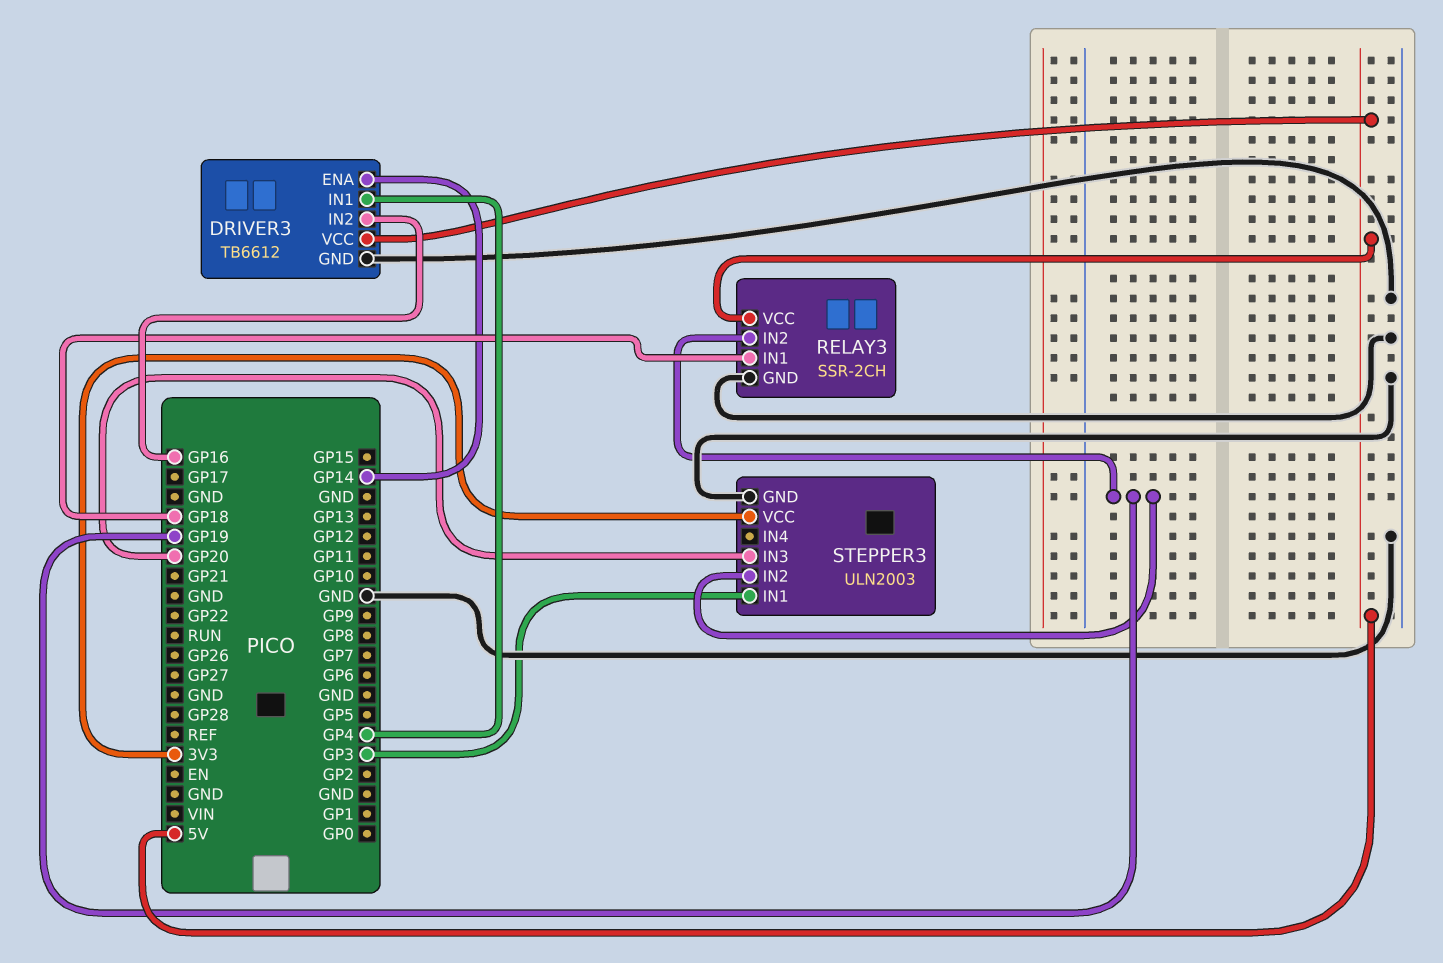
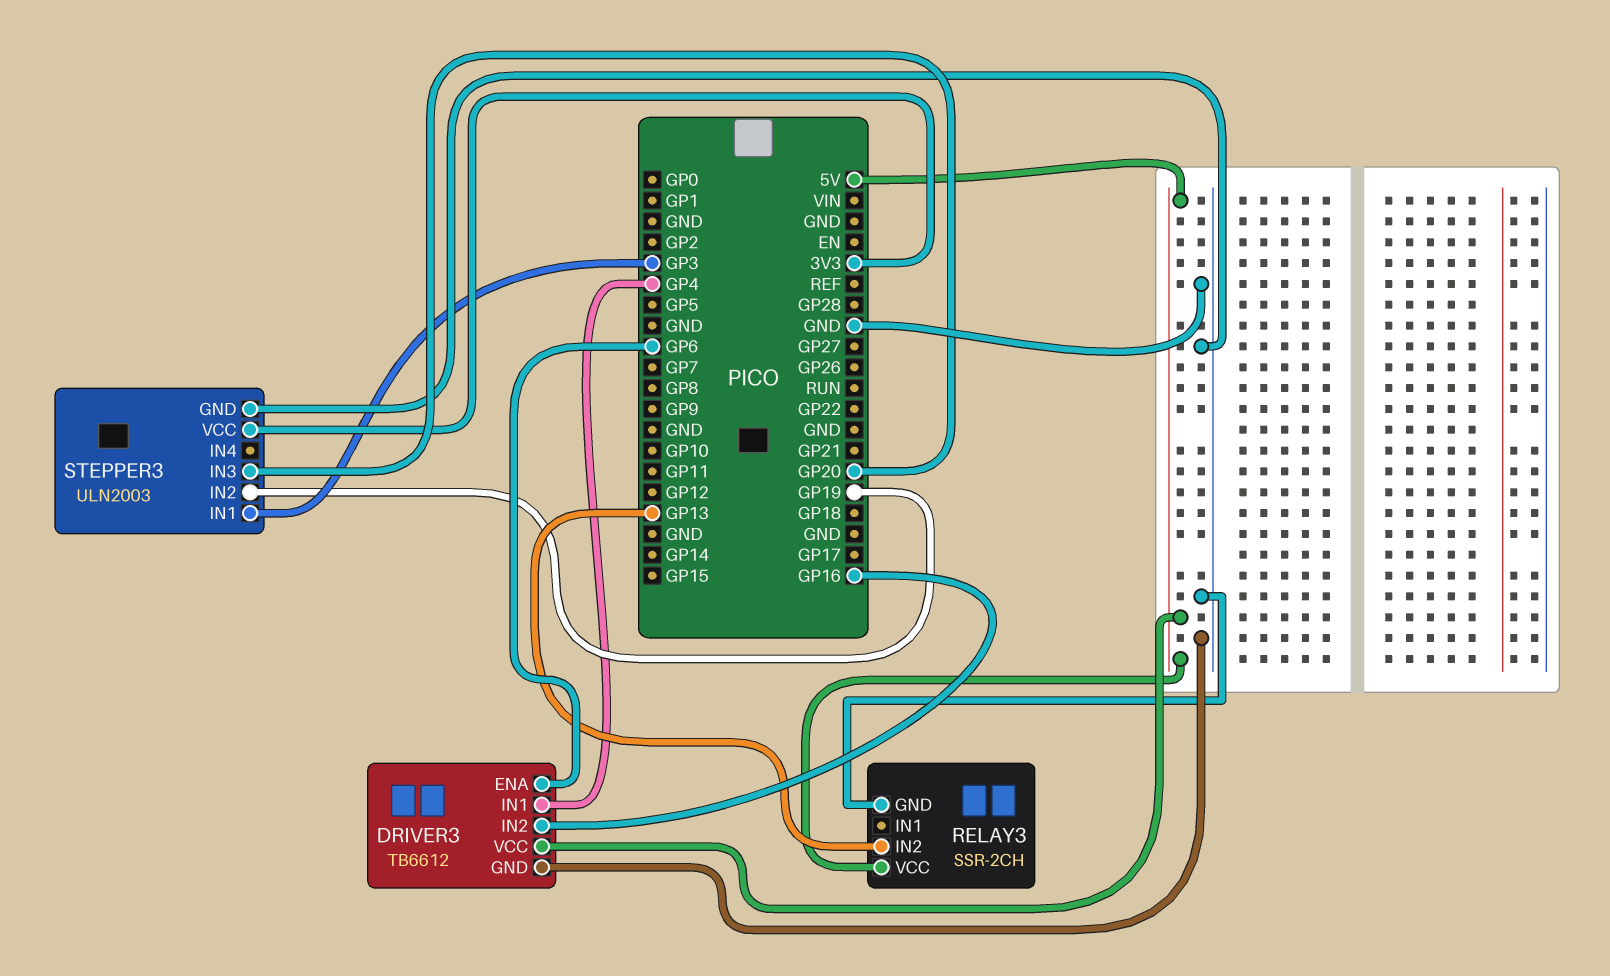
DRIVER3 pin ENA: GP14 -> GP6
RELAY3 pin IN1: GP18 -> none
RELAY3 pin IN2: GP19 -> GP13

